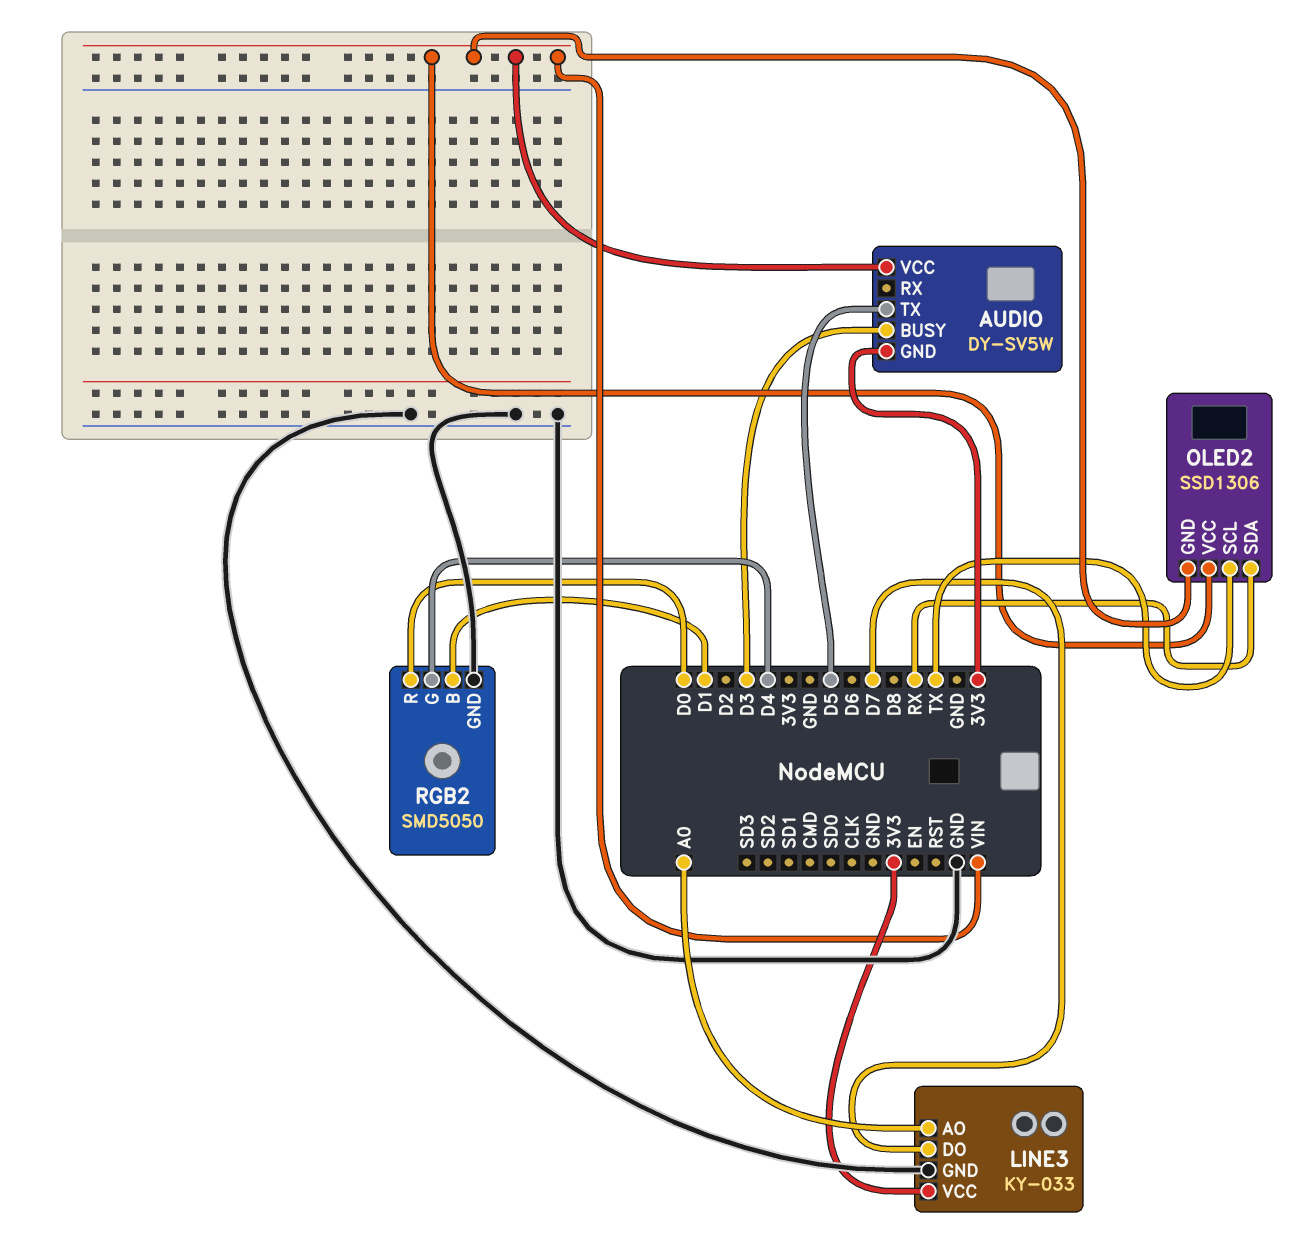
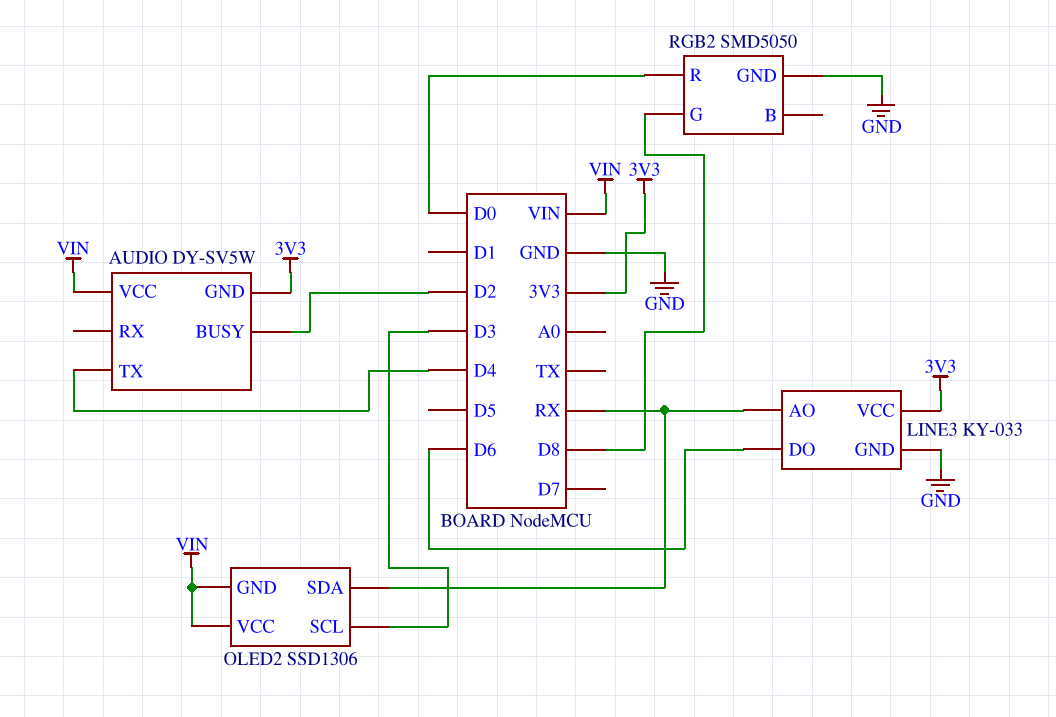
AUDIO pin BUSY: D3 -> D2
AUDIO pin TX: D5 -> D4
LINE3 pin AO: A0 -> RX
LINE3 pin DO: D7 -> D6
OLED2 pin SCL: TX -> D3
RGB2 pin B: D1 -> none
RGB2 pin G: D4 -> D8

